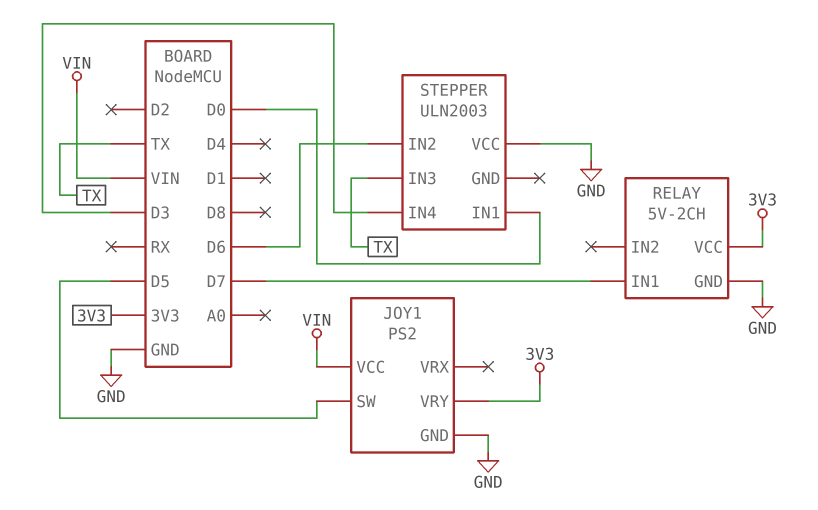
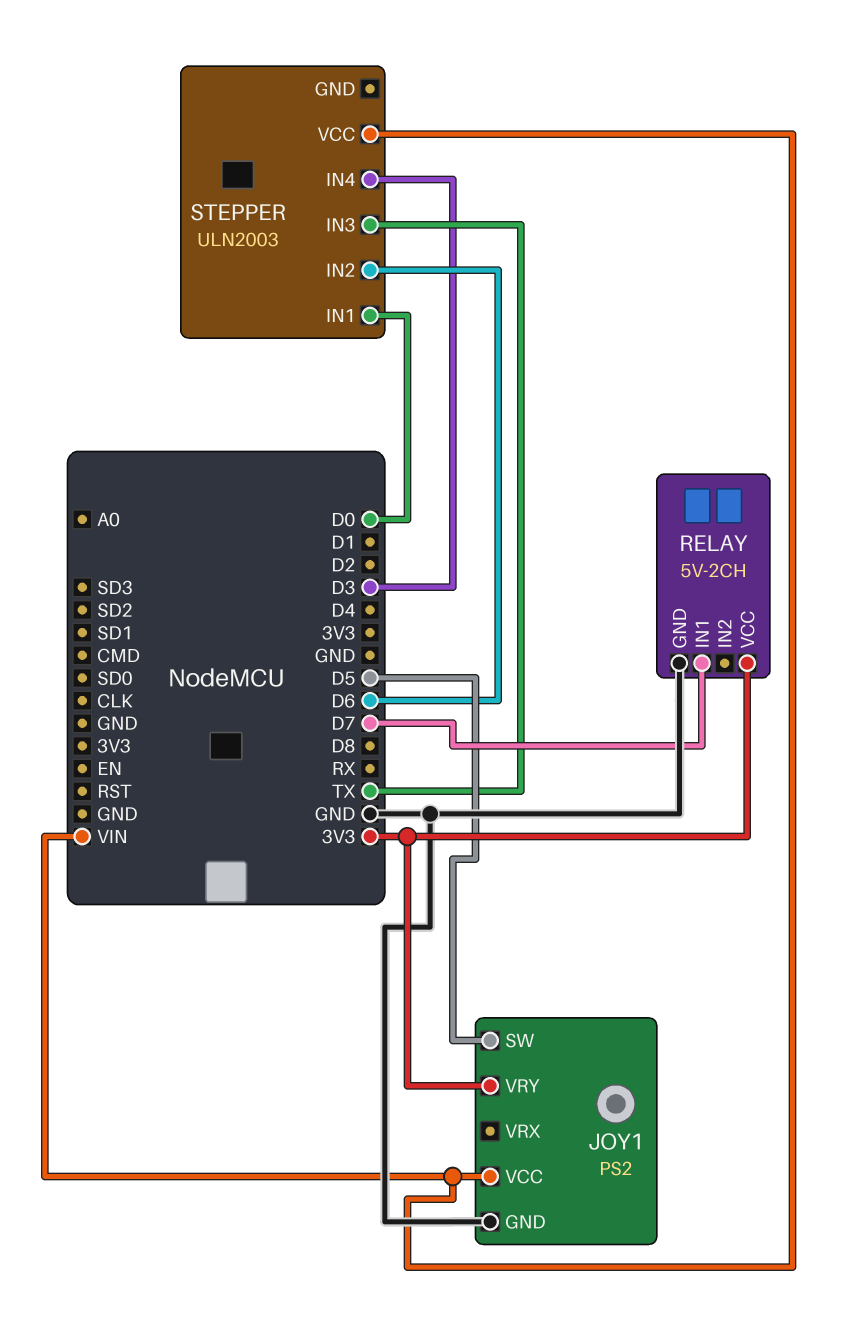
STEPPER pin VCC: GND -> VIN

